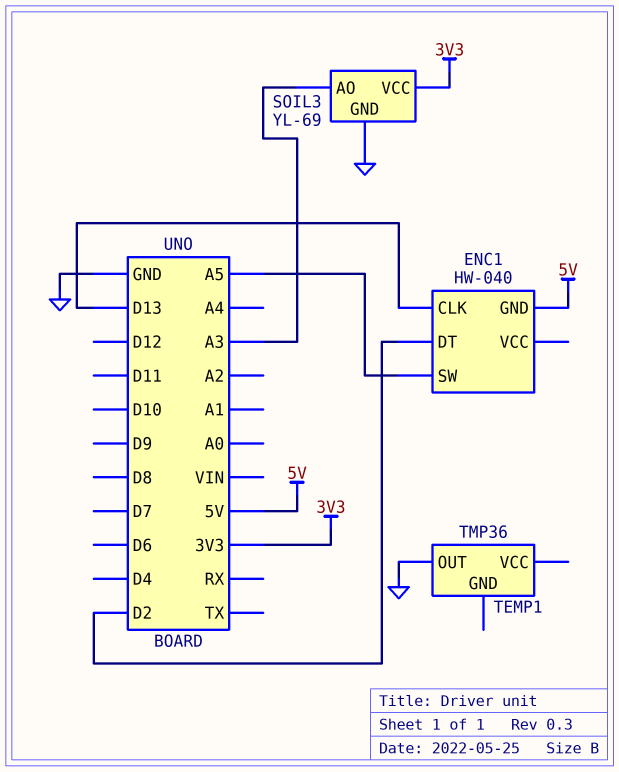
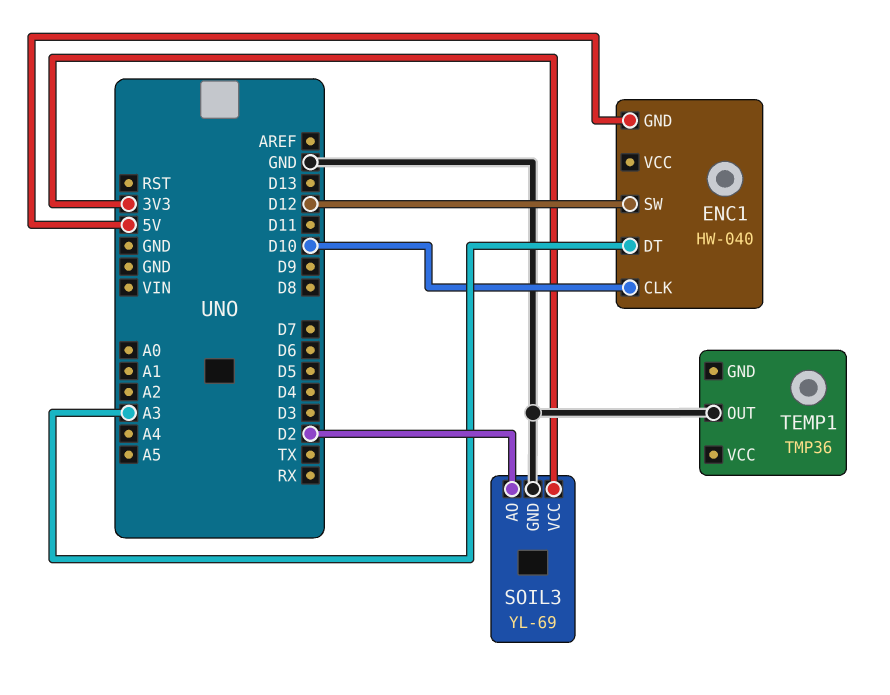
ENC1 pin CLK: D13 -> D10
ENC1 pin DT: D2 -> A3
ENC1 pin SW: A5 -> D12
SOIL3 pin AO: A3 -> D2

